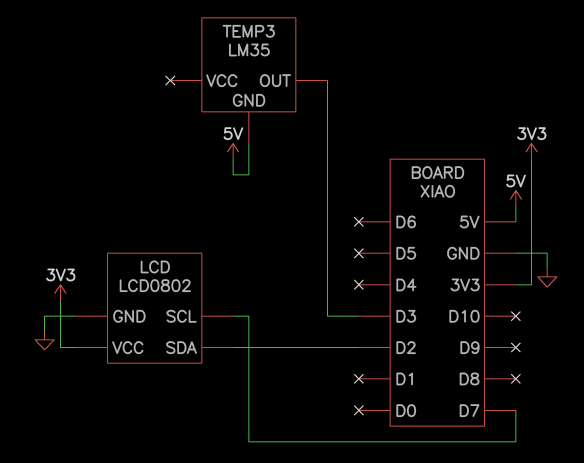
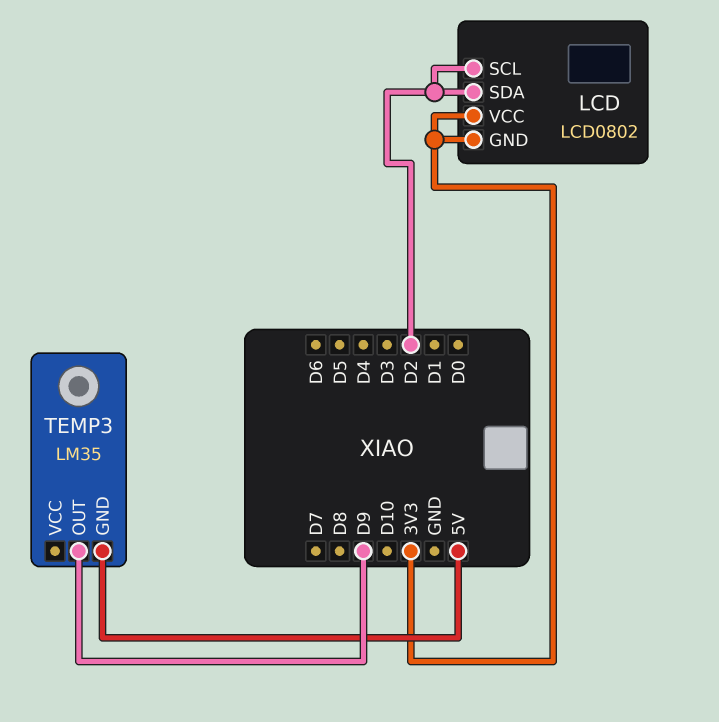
LCD pin GND: GND -> 3V3
LCD pin SCL: D7 -> D2
TEMP3 pin OUT: D3 -> D9

